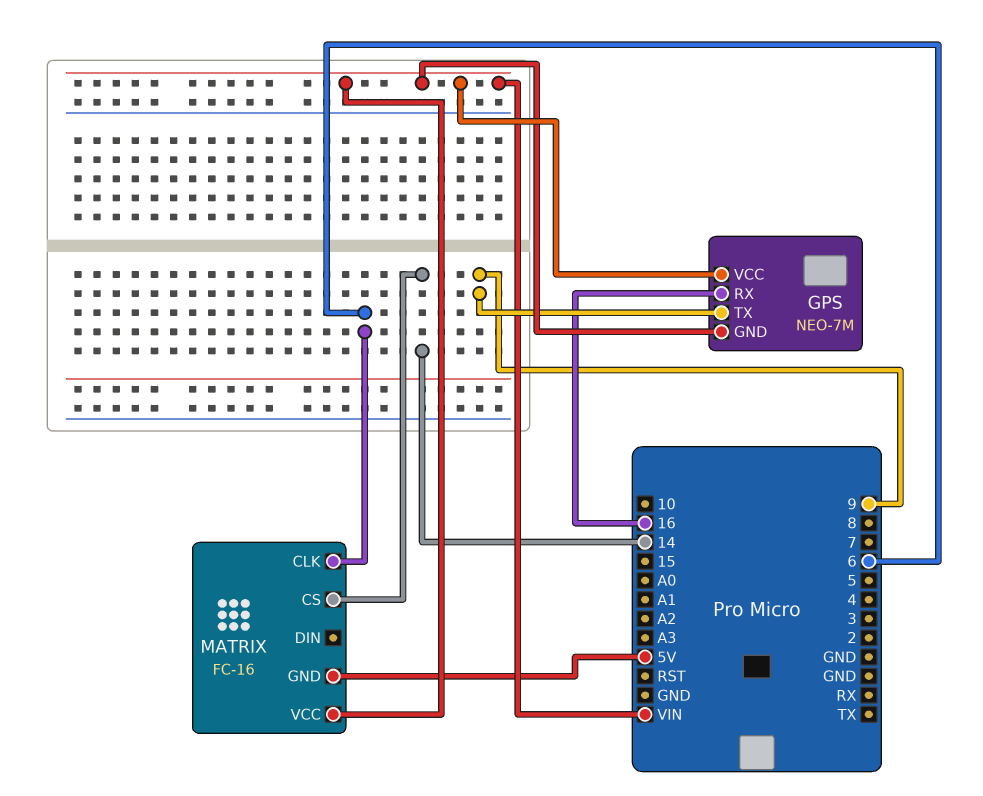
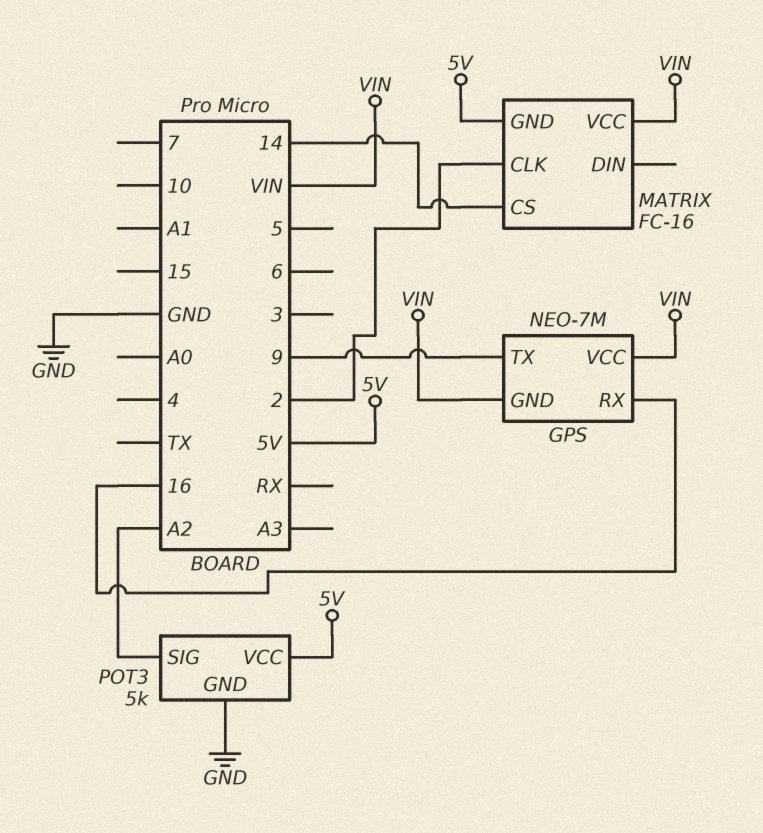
MATRIX pin CLK: 6 -> 2
POT3: none -> 5k
POT3 pin GND: none -> GND
POT3 pin SIG: none -> A2
POT3 pin VCC: none -> 5V

